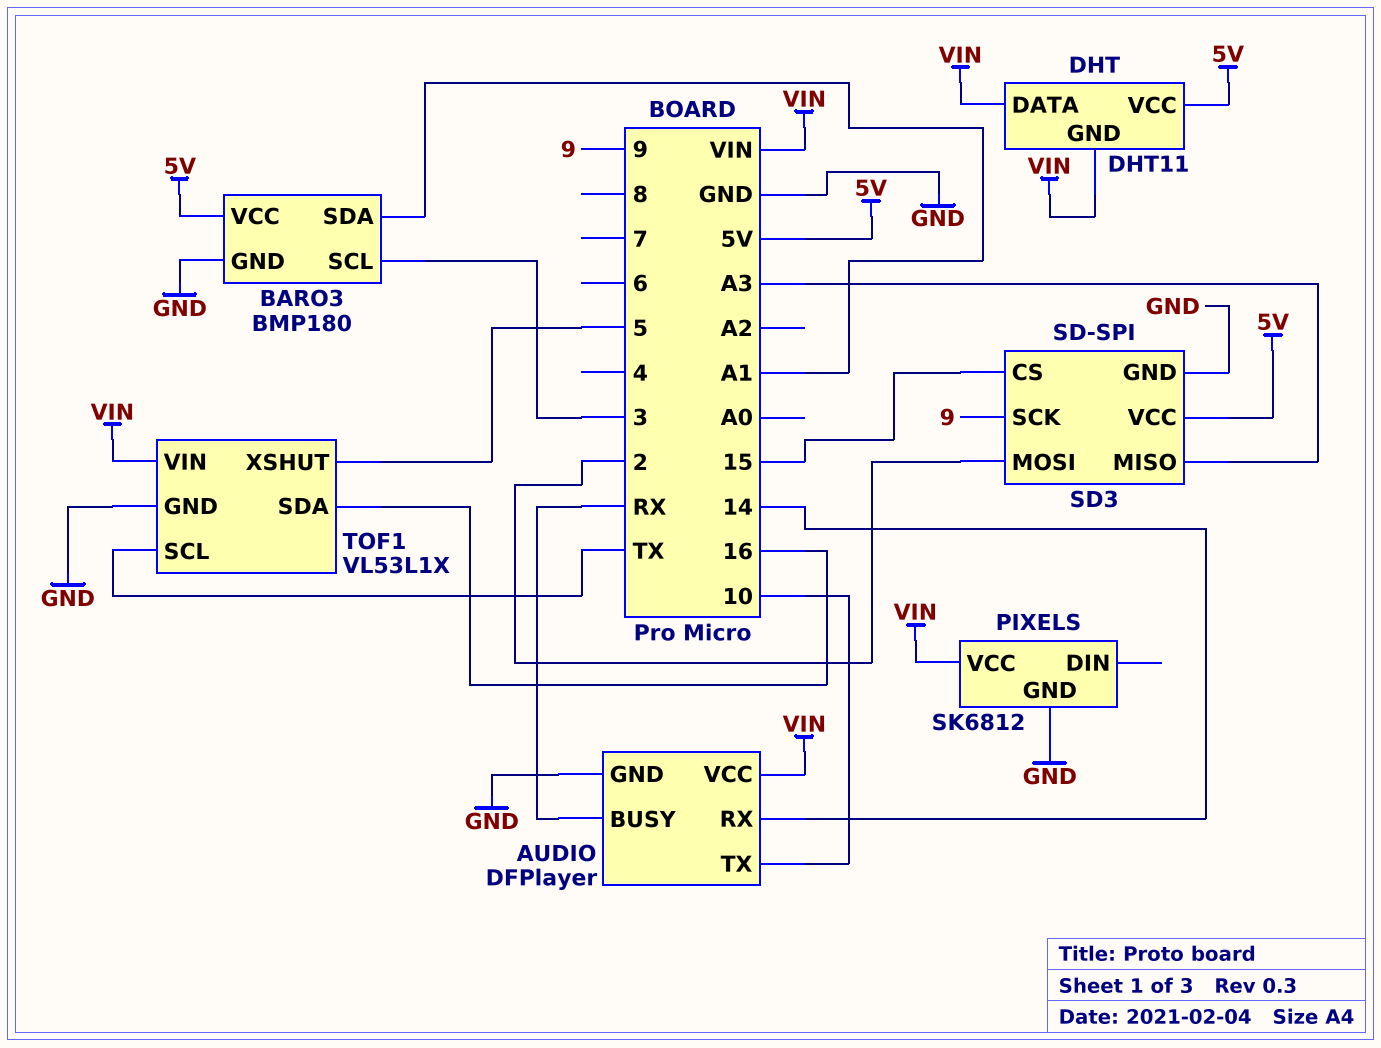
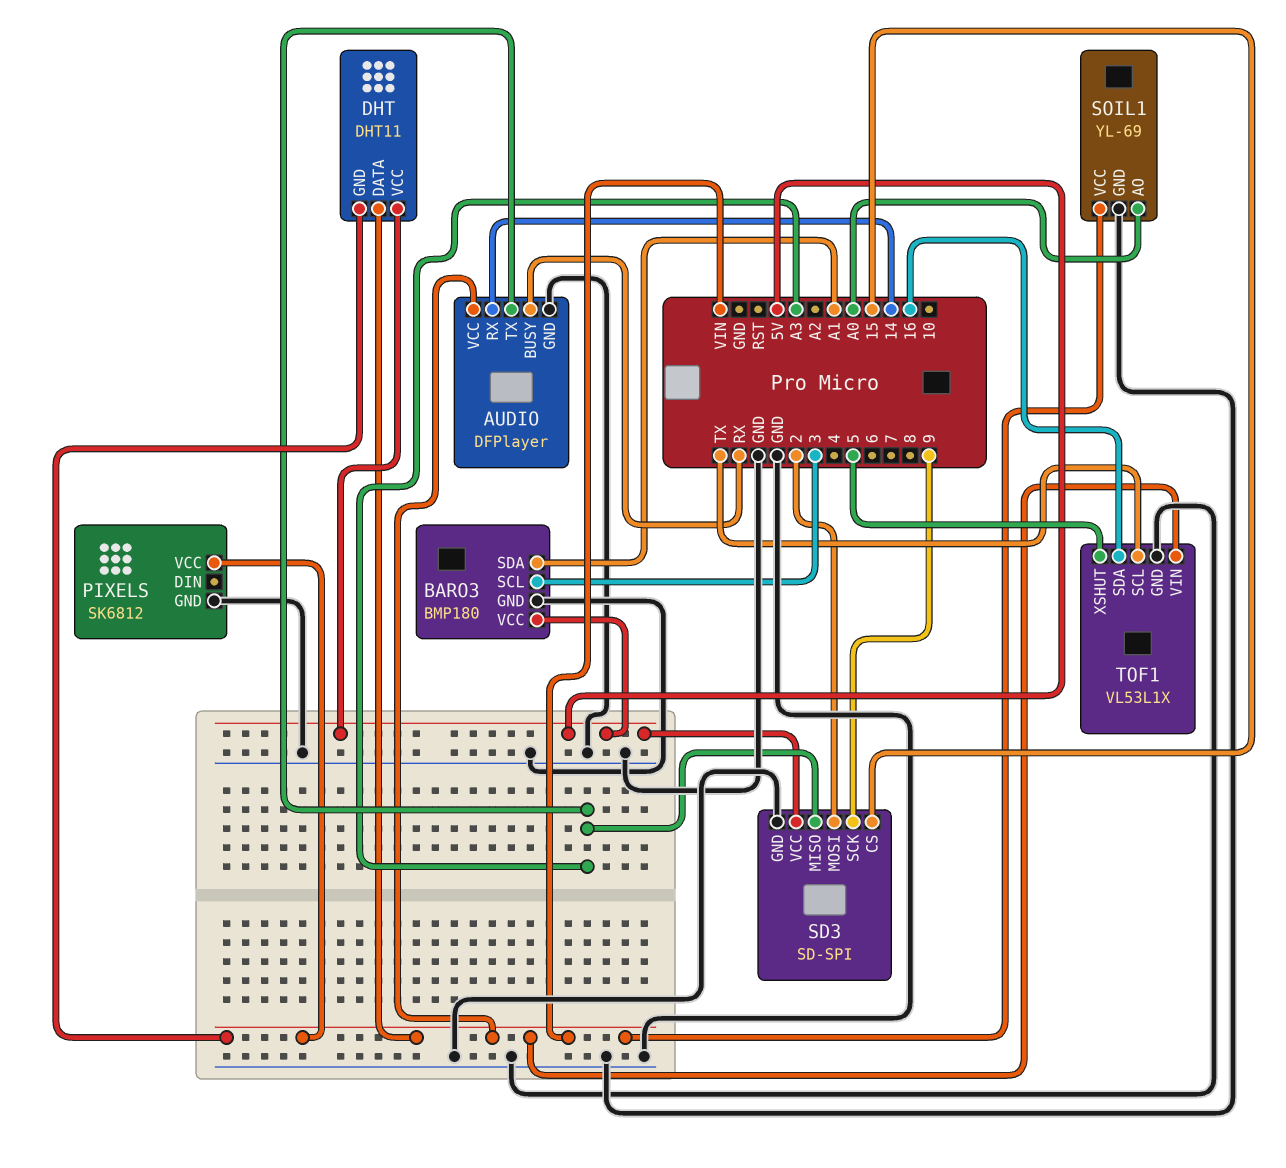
AUDIO pin TX: 10 -> A3
SOIL1: none -> YL-69
SOIL1 pin AO: none -> A0
SOIL1 pin GND: none -> GND
SOIL1 pin VCC: none -> VIN

